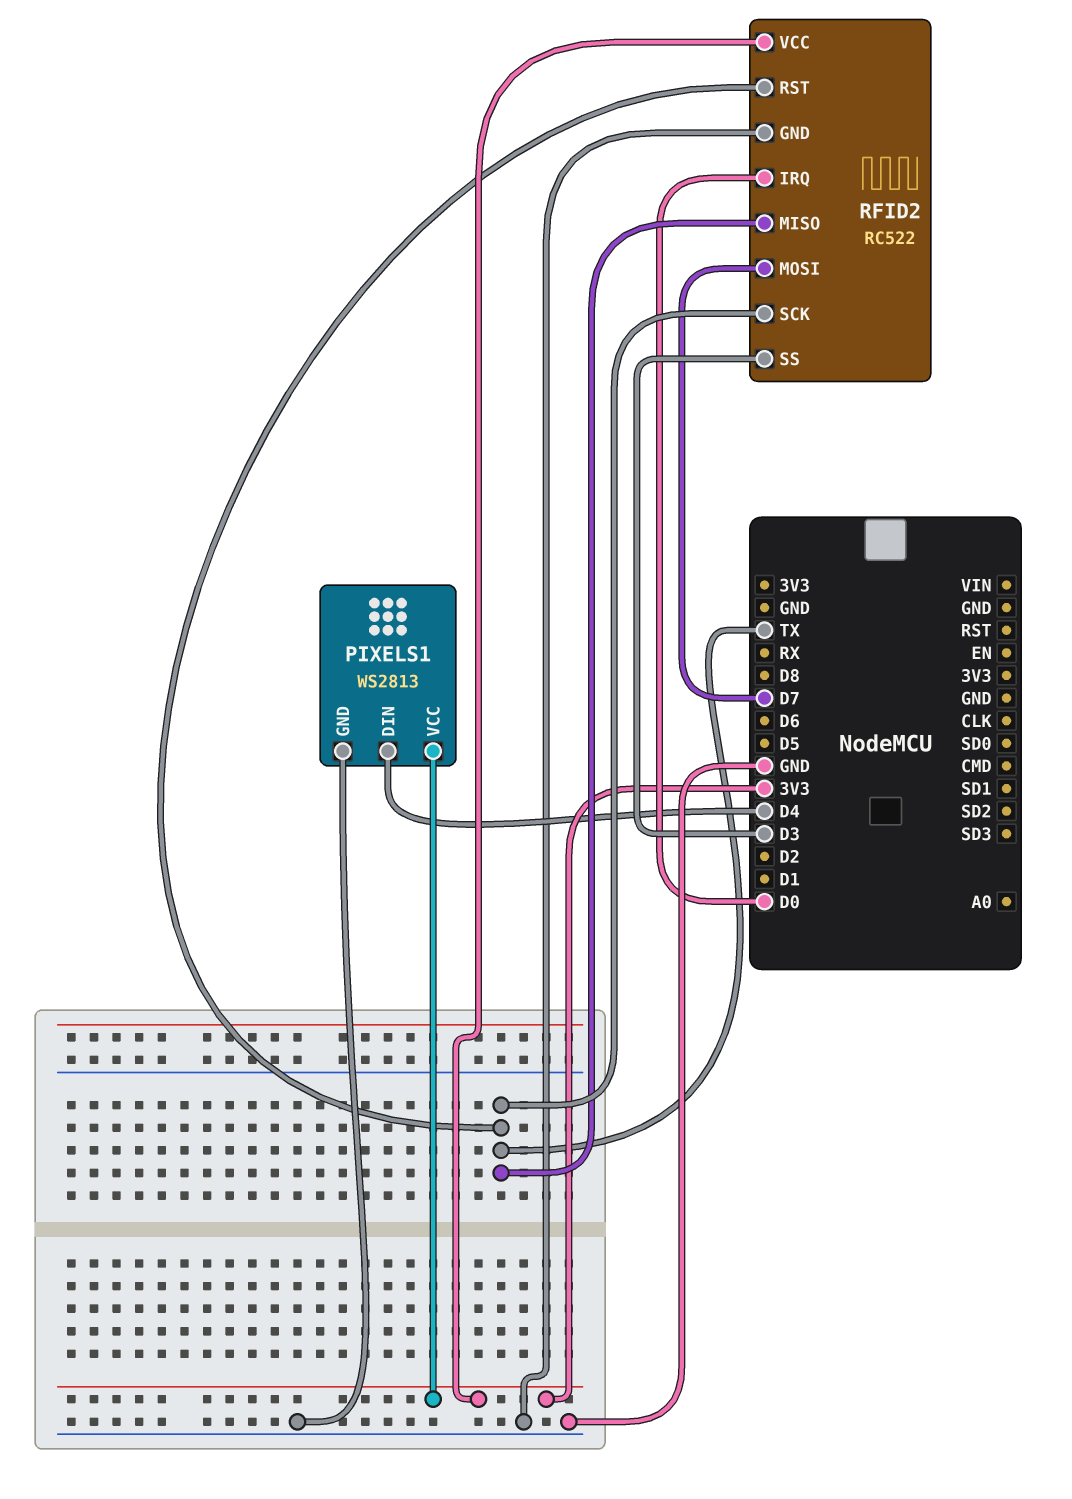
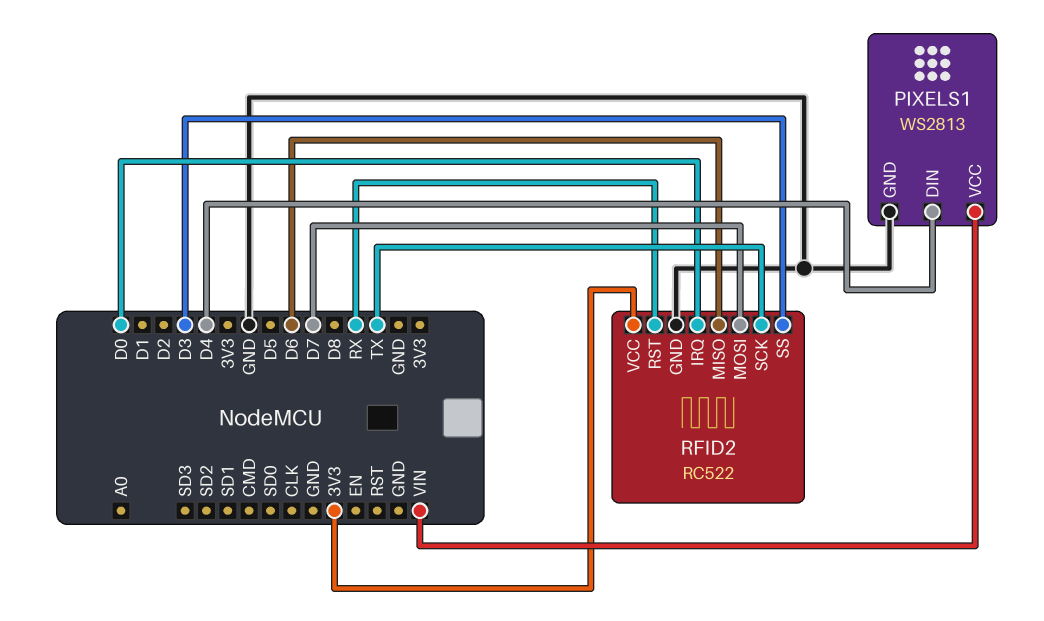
PIXELS1 pin VCC: 3V3 -> VIN
RFID2 pin MISO: TX -> D6
RFID2 pin RST: TX -> RX

